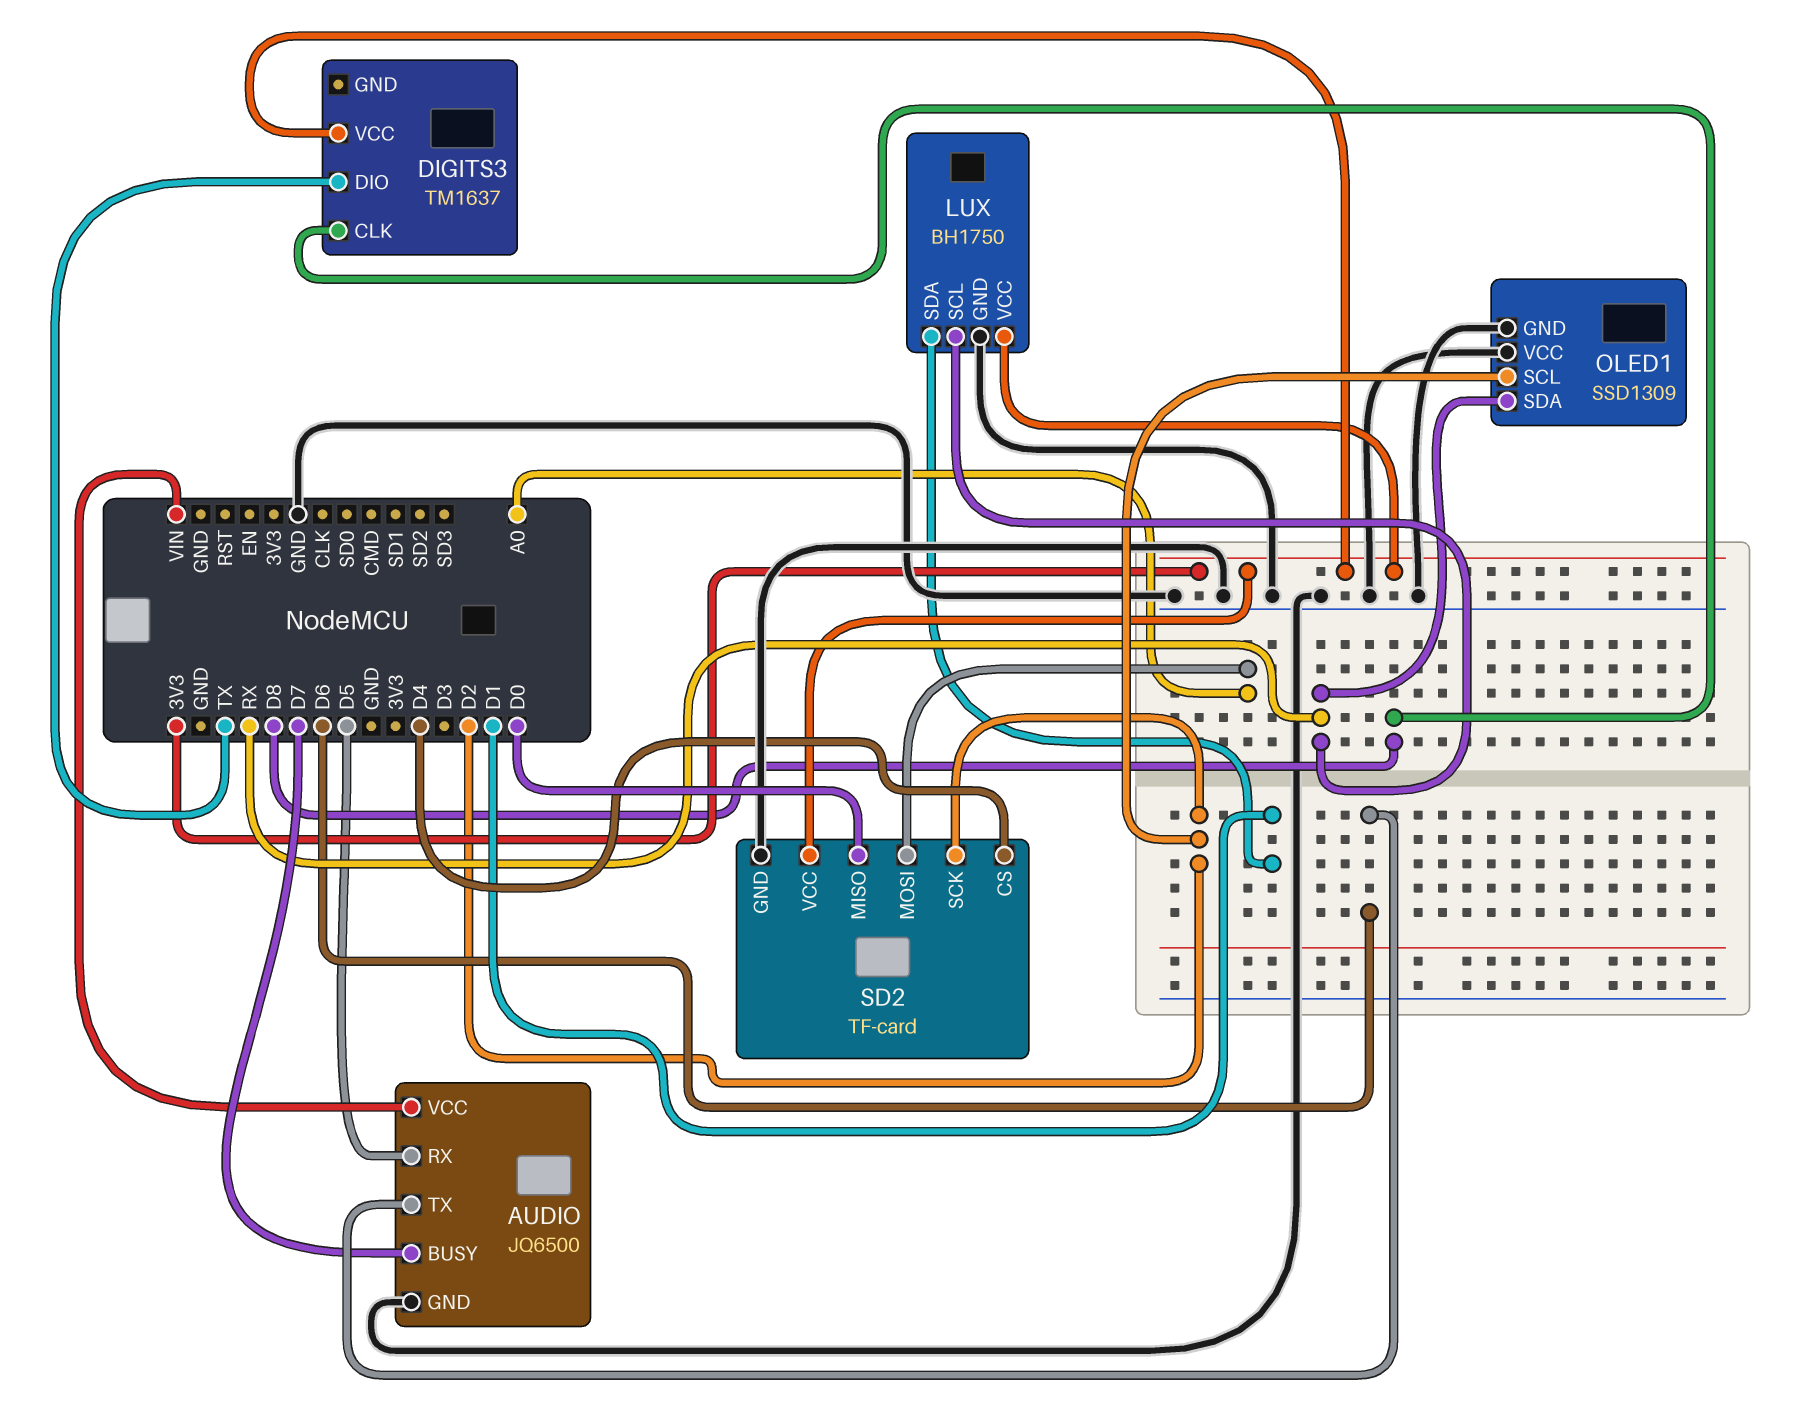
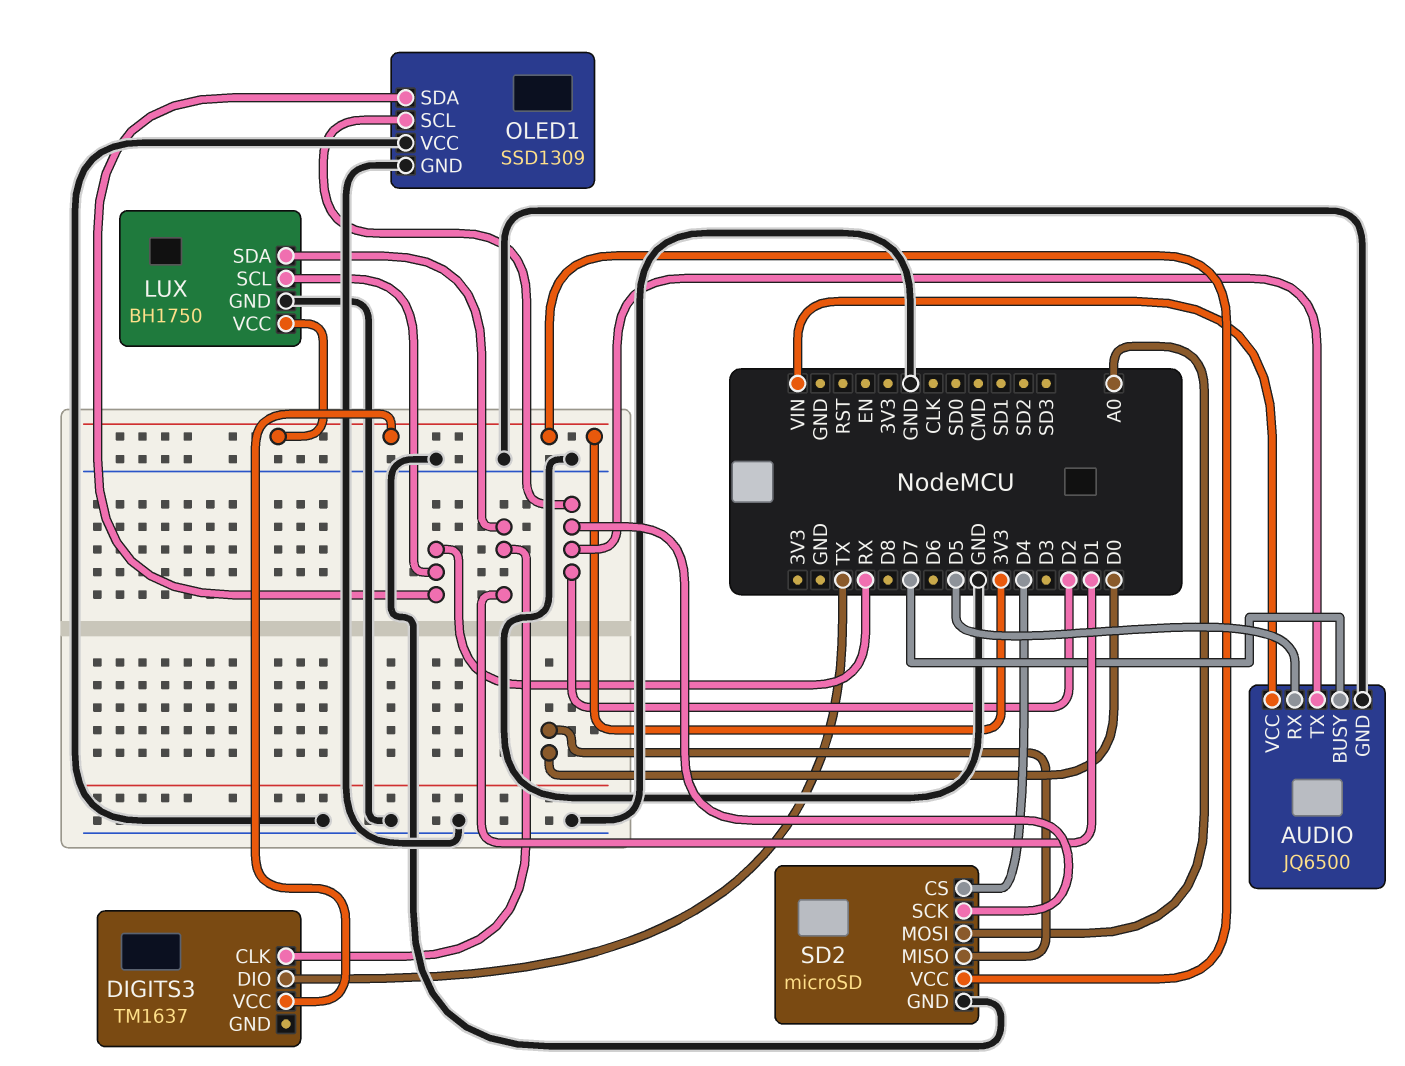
AUDIO pin TX: D6 -> D2
DIGITS3 pin CLK: D8 -> D1
SD2: TF-card -> microSD

